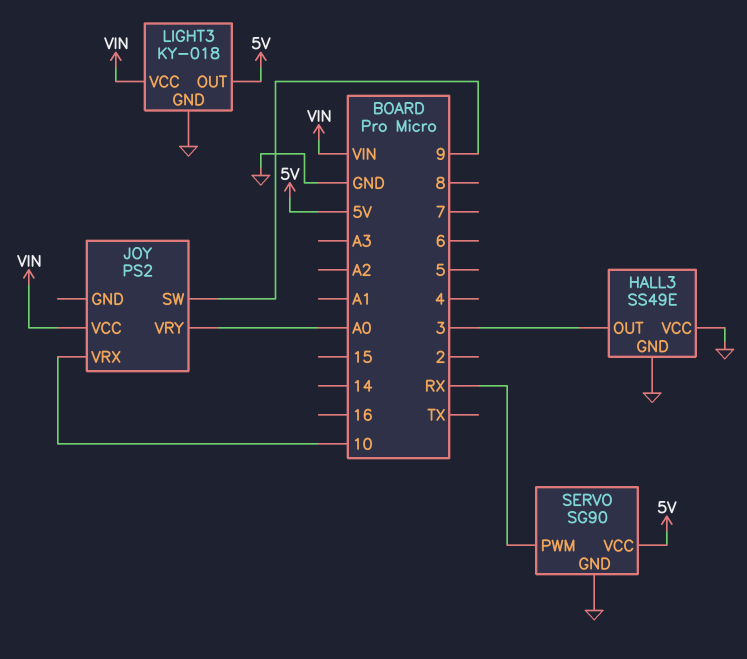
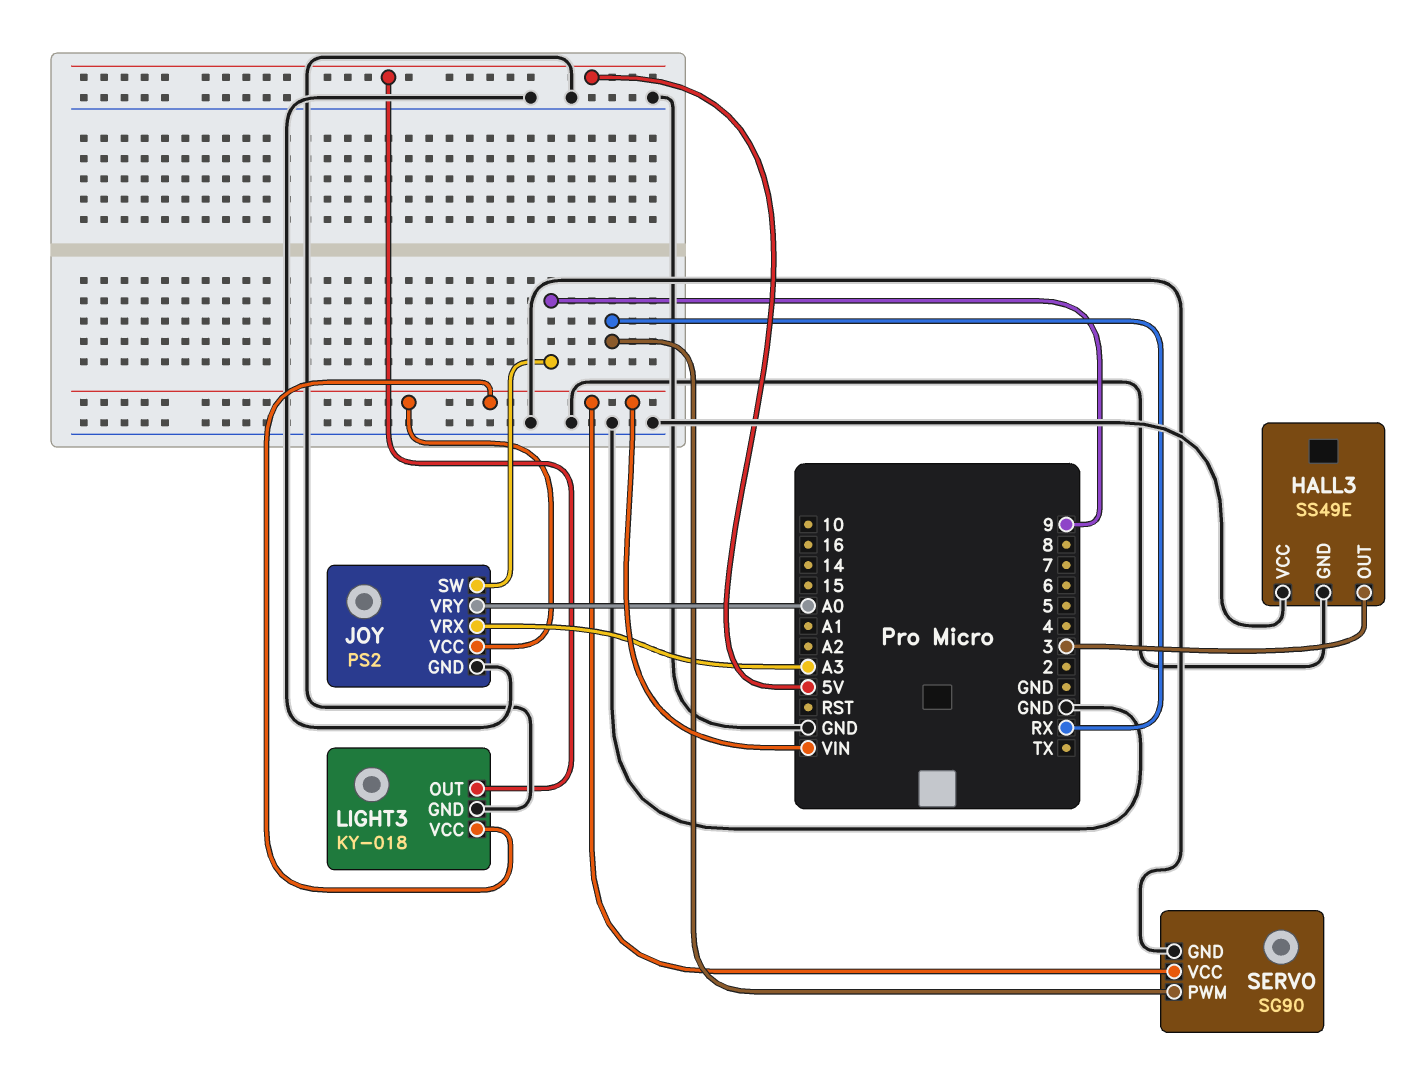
JOY pin GND: none -> GND
JOY pin VRX: 10 -> A3
SERVO pin VCC: 5V -> VIN

